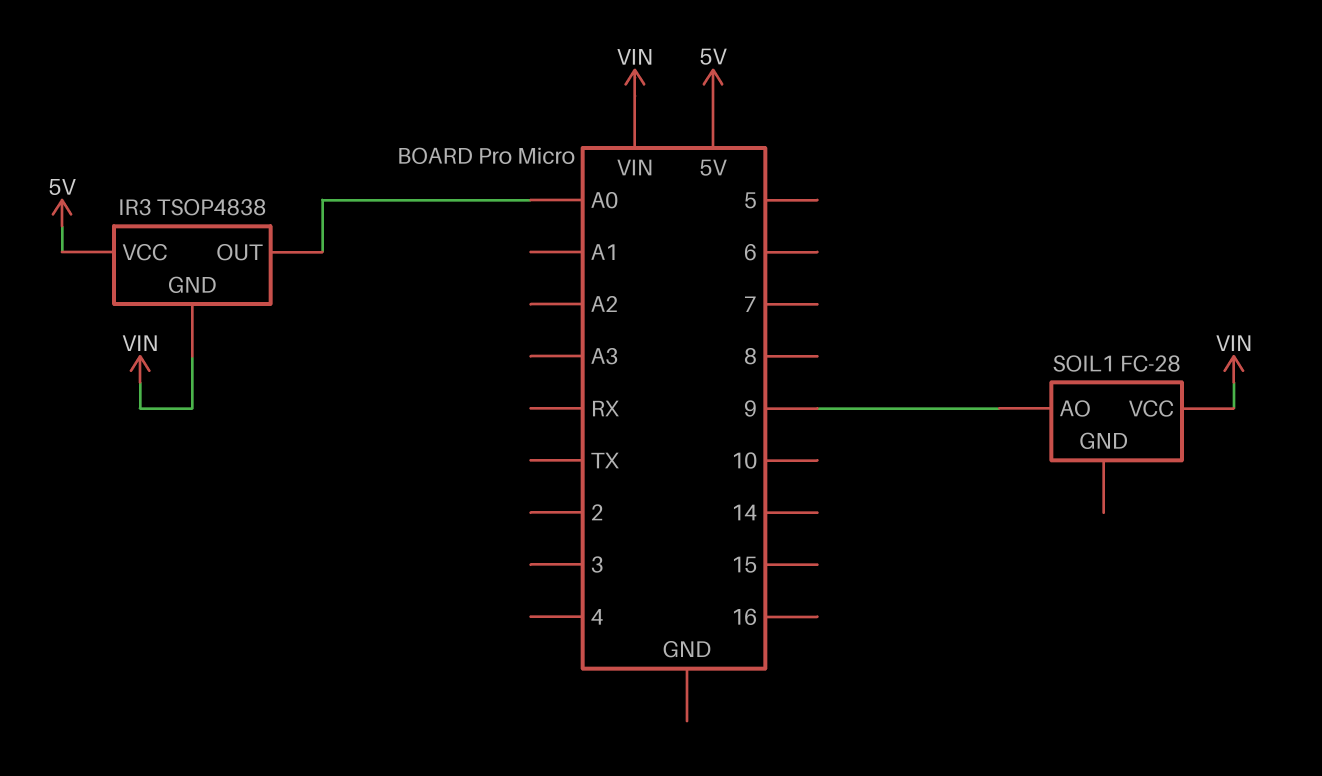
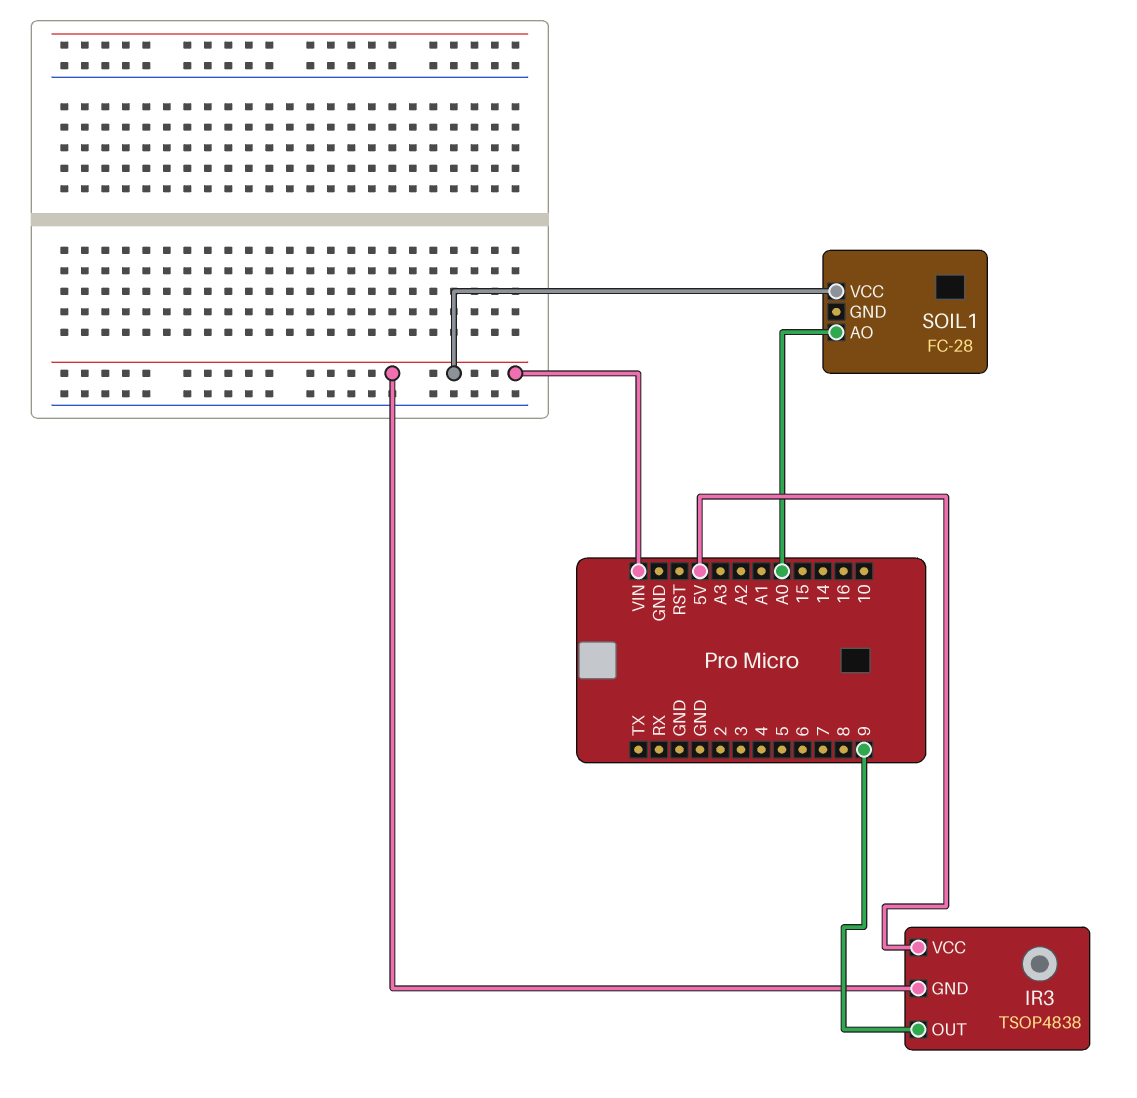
IR3 pin OUT: A0 -> 9
SOIL1 pin AO: 9 -> A0

